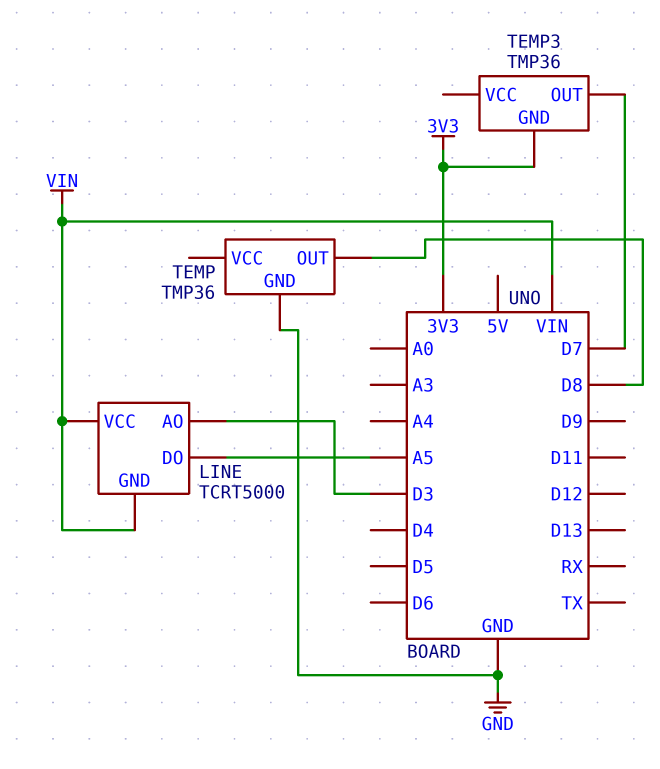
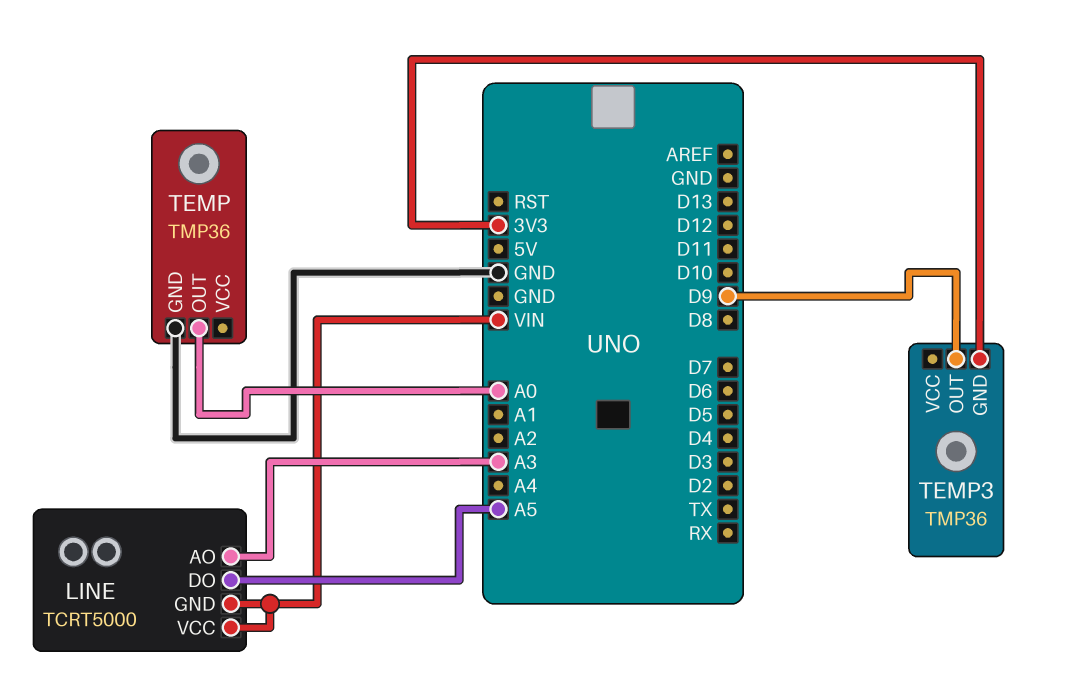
LINE pin AO: D3 -> A3
TEMP pin OUT: D8 -> A0
TEMP3 pin OUT: D7 -> D9

